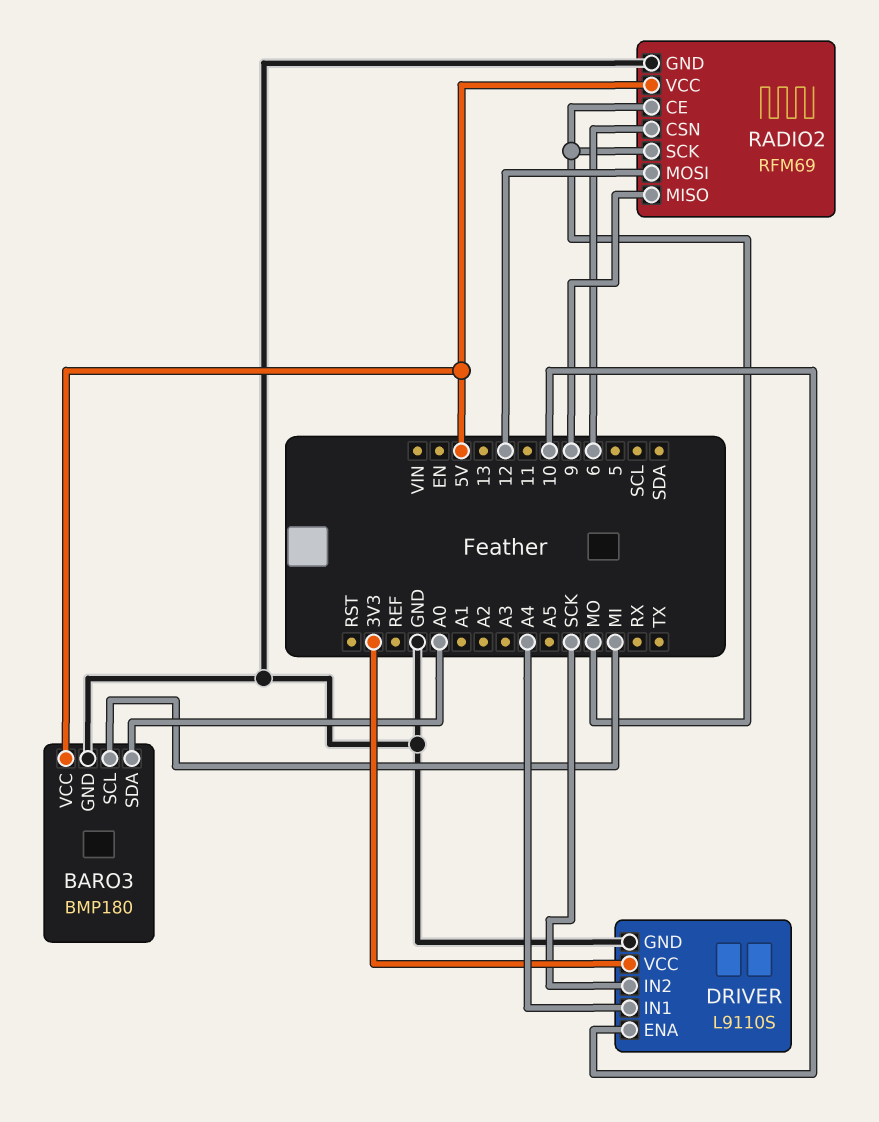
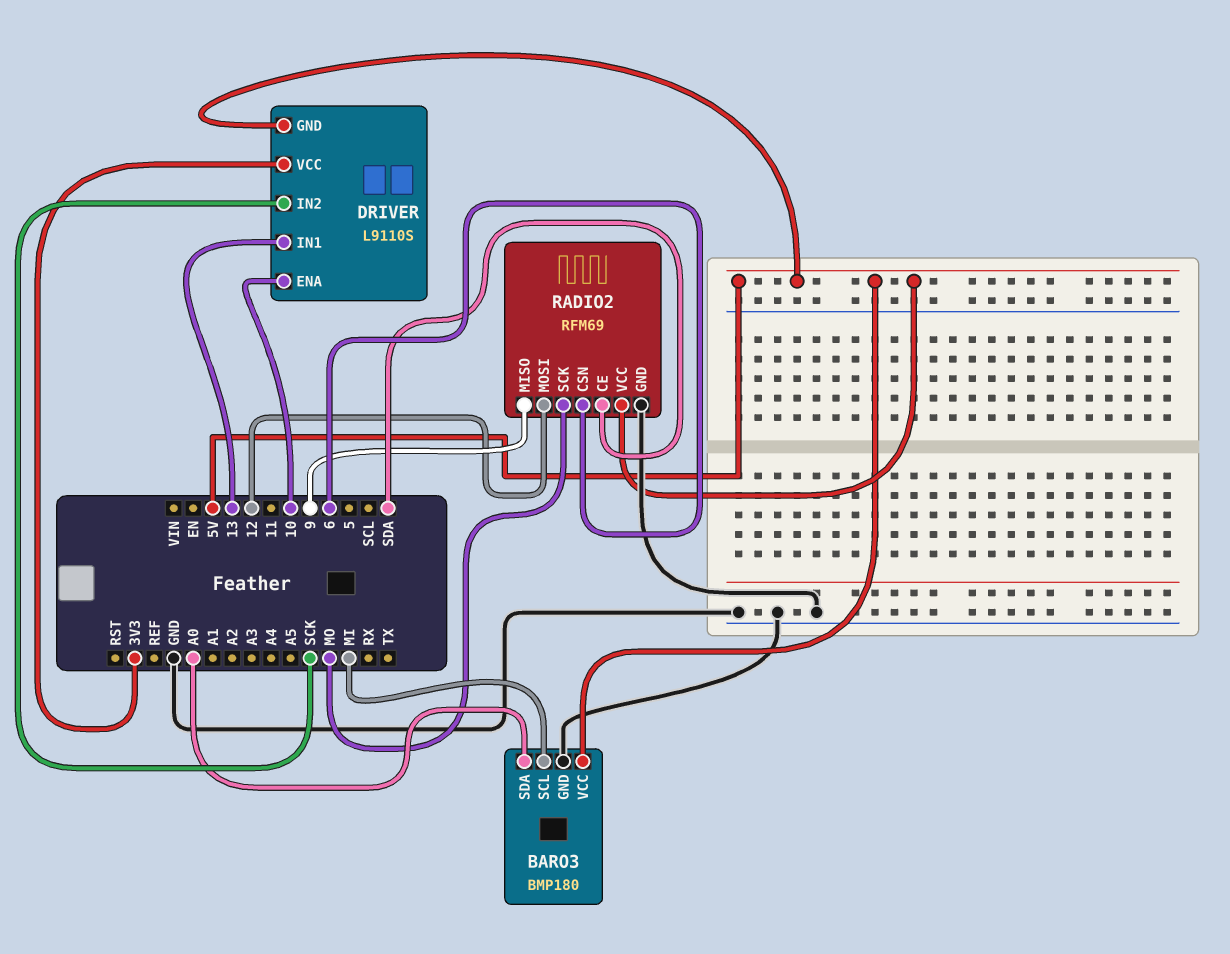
DRIVER pin GND: GND -> 5V
DRIVER pin IN1: A4 -> 13
RADIO2 pin CE: MO -> SDA

